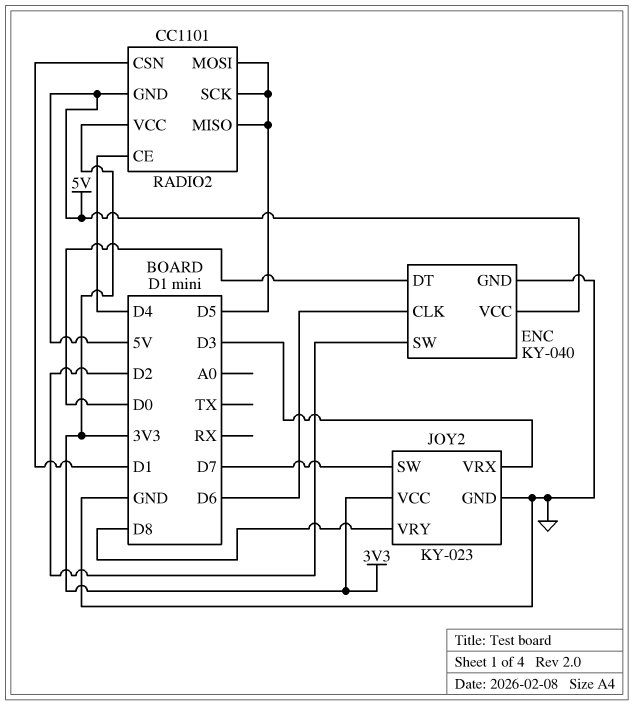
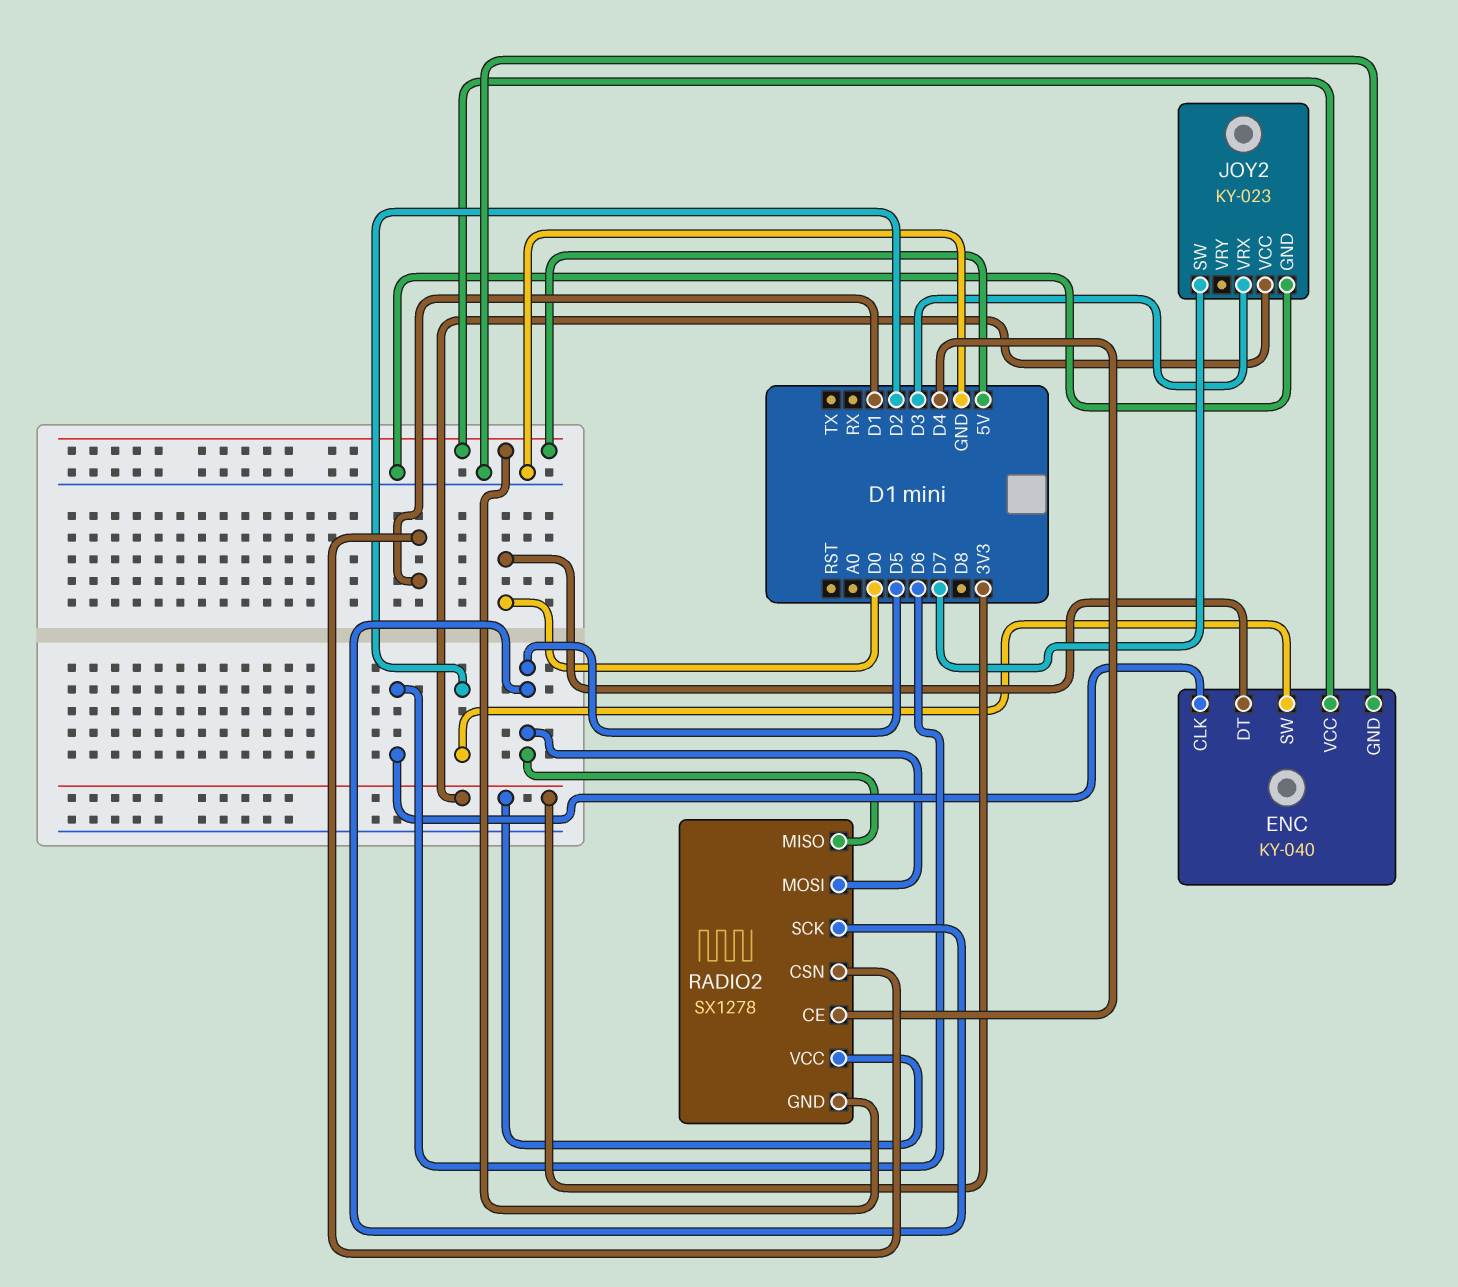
JOY2 pin VRY: D8 -> none
RADIO2: CC1101 -> SX1278

